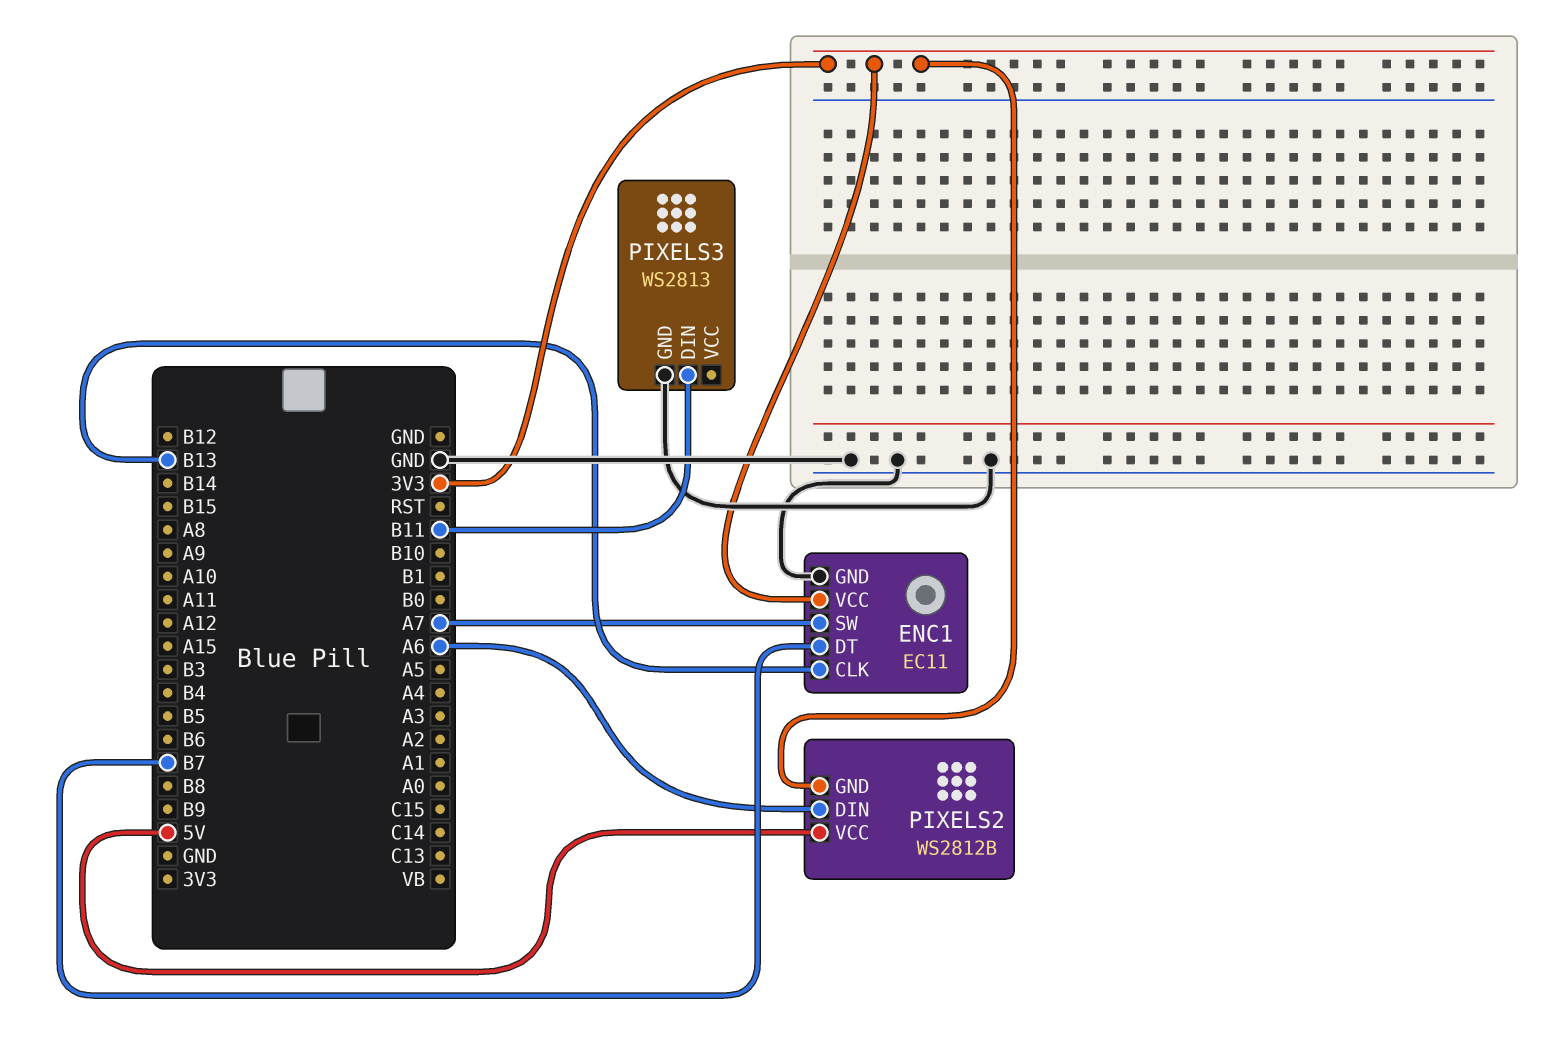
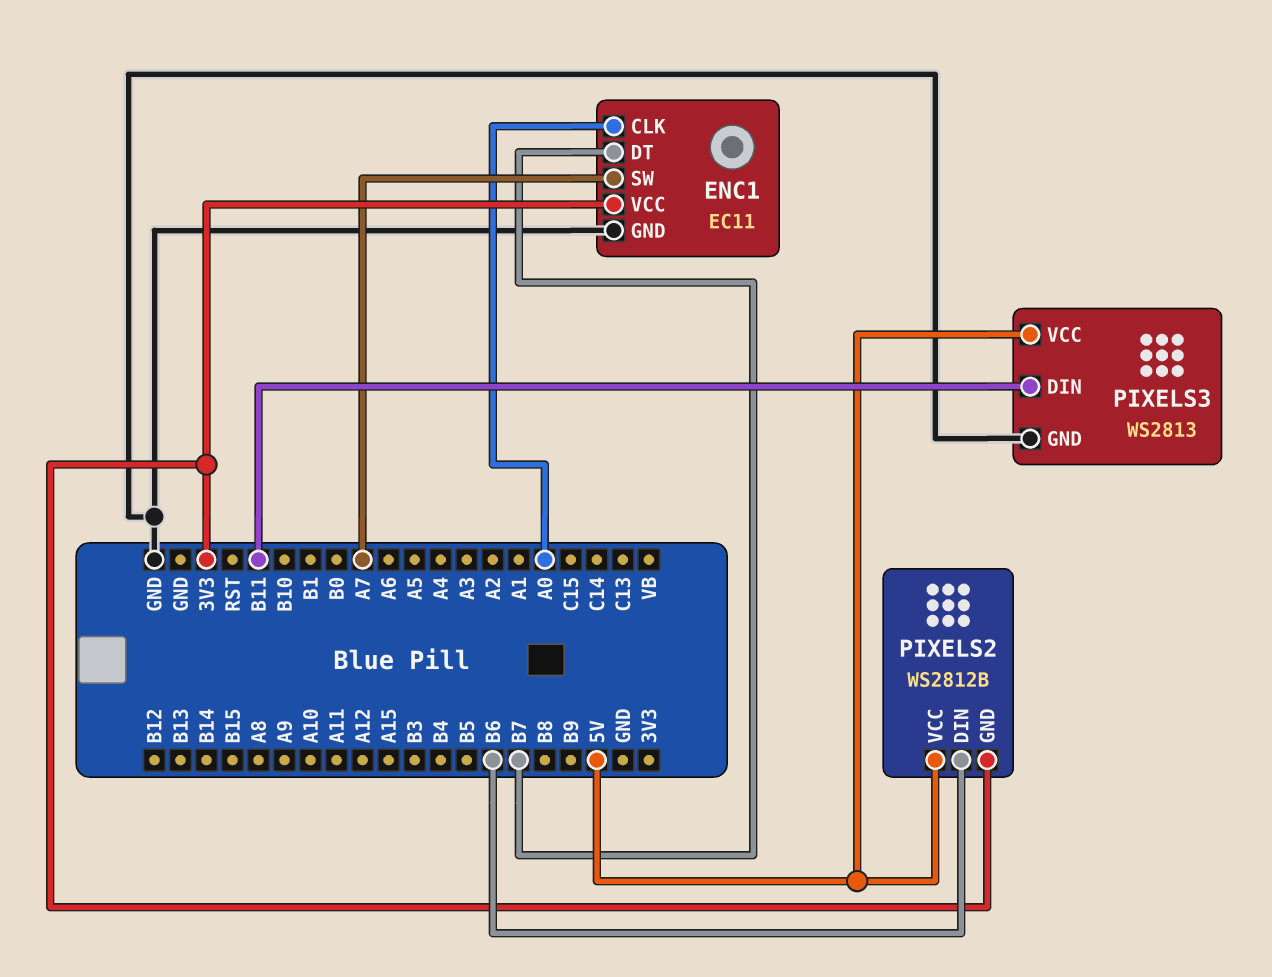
ENC1 pin CLK: B13 -> A0
PIXELS2 pin DIN: A6 -> B6
PIXELS3 pin VCC: none -> 5V

